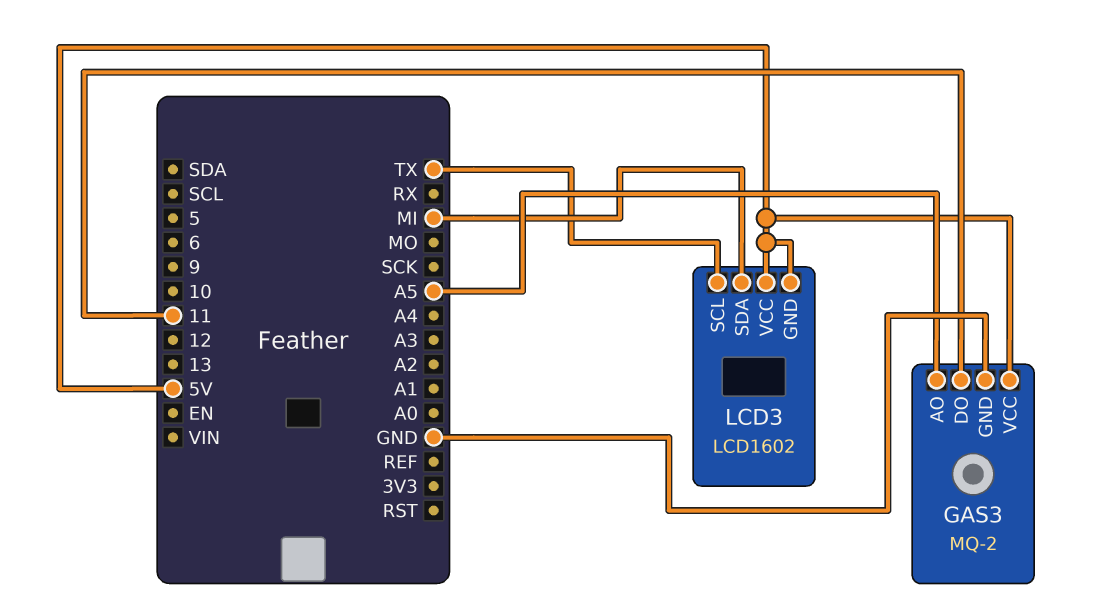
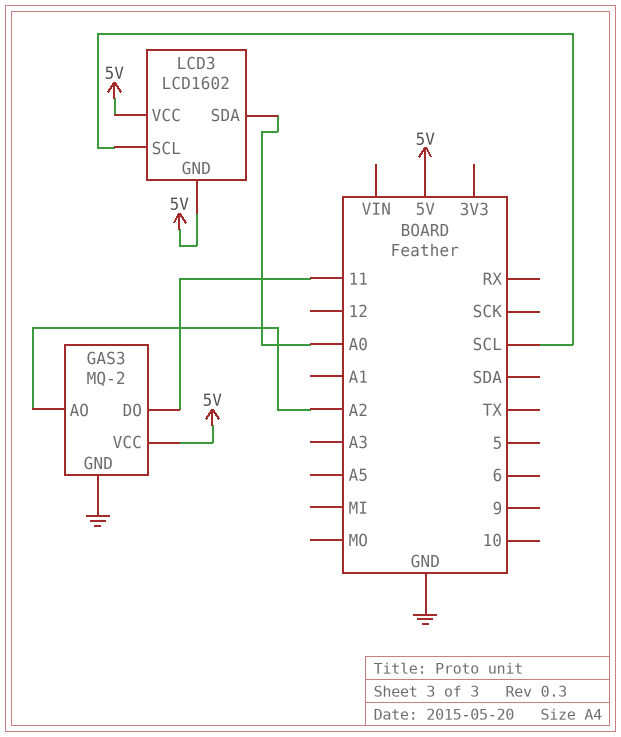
GAS3 pin AO: A5 -> A2
LCD3 pin SCL: TX -> SCL
LCD3 pin SDA: MI -> A0

